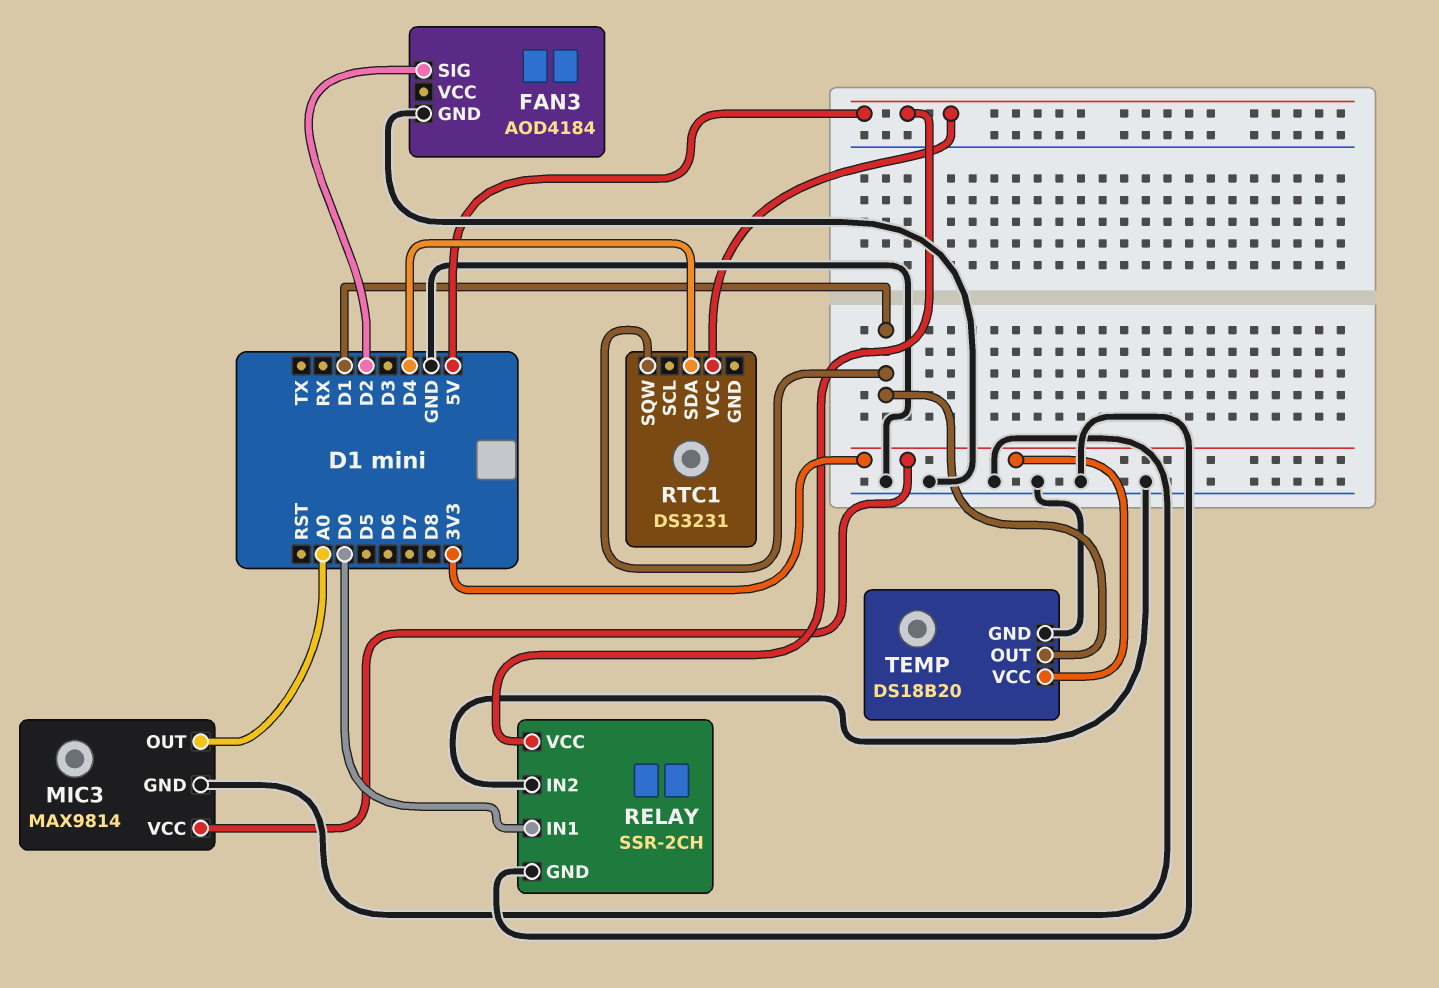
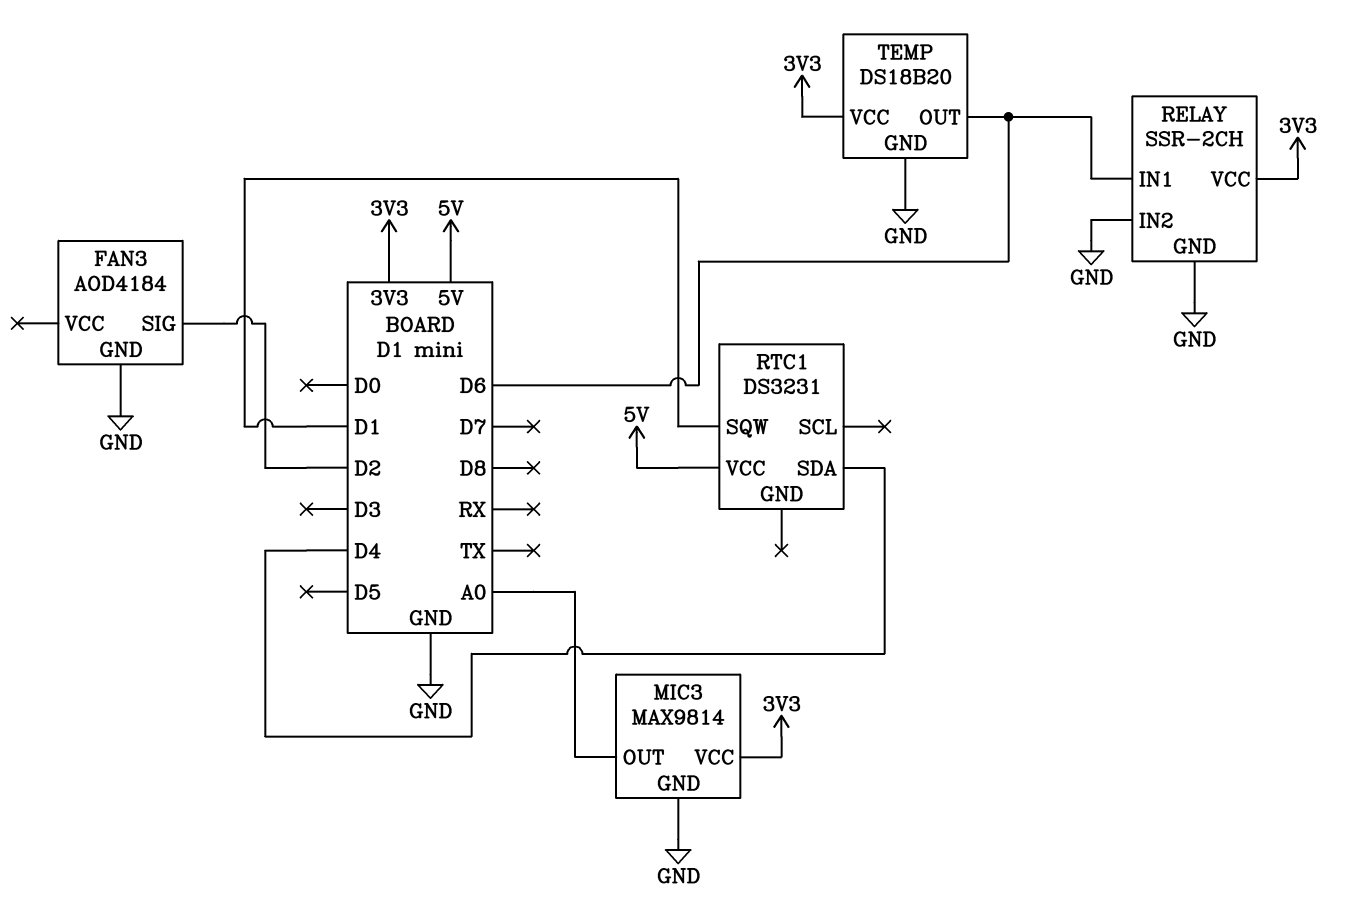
RELAY pin IN1: D0 -> D6
RELAY pin VCC: 5V -> 3V3
TEMP pin OUT: D1 -> D6

